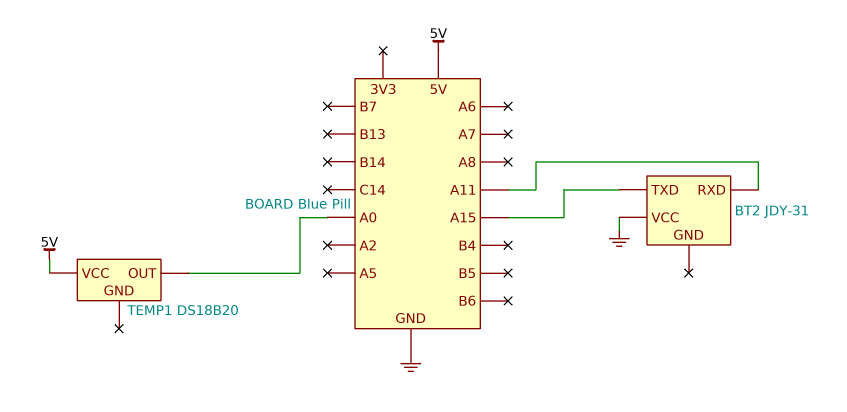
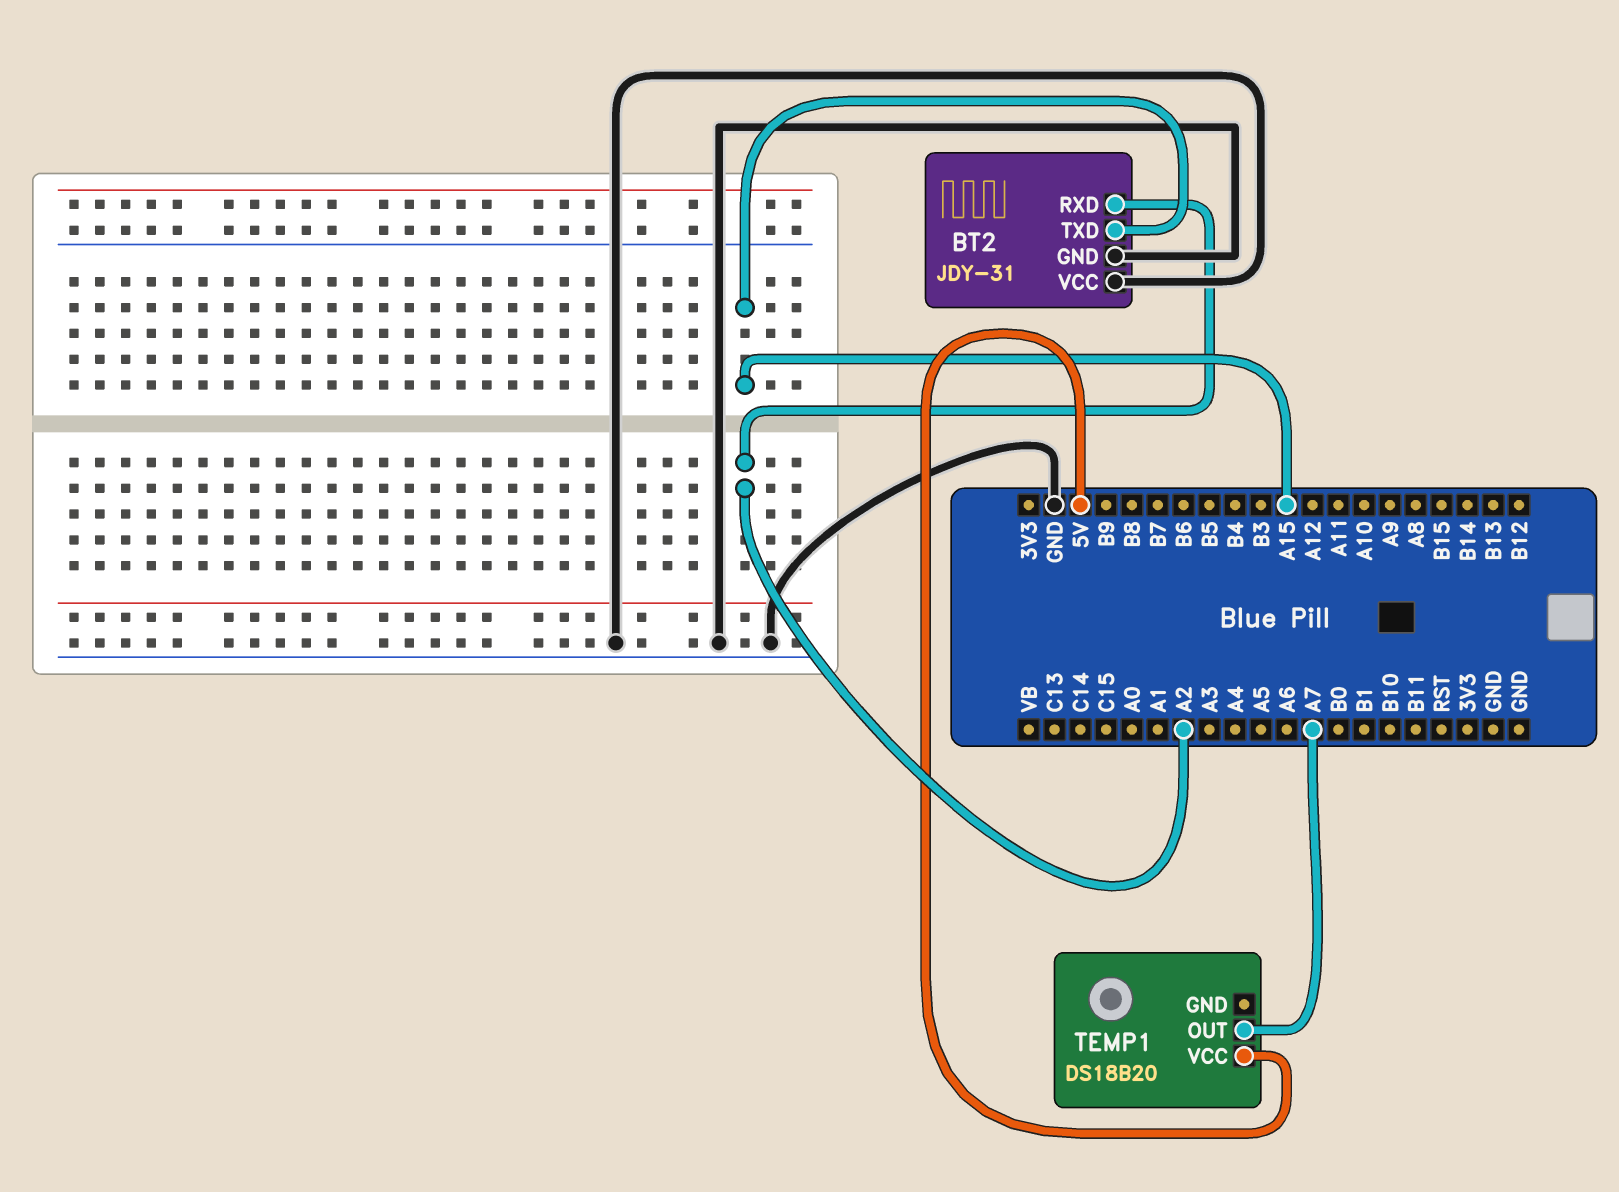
BT2 pin GND: none -> GND
BT2 pin RXD: A11 -> A2
TEMP1 pin OUT: A0 -> A7

